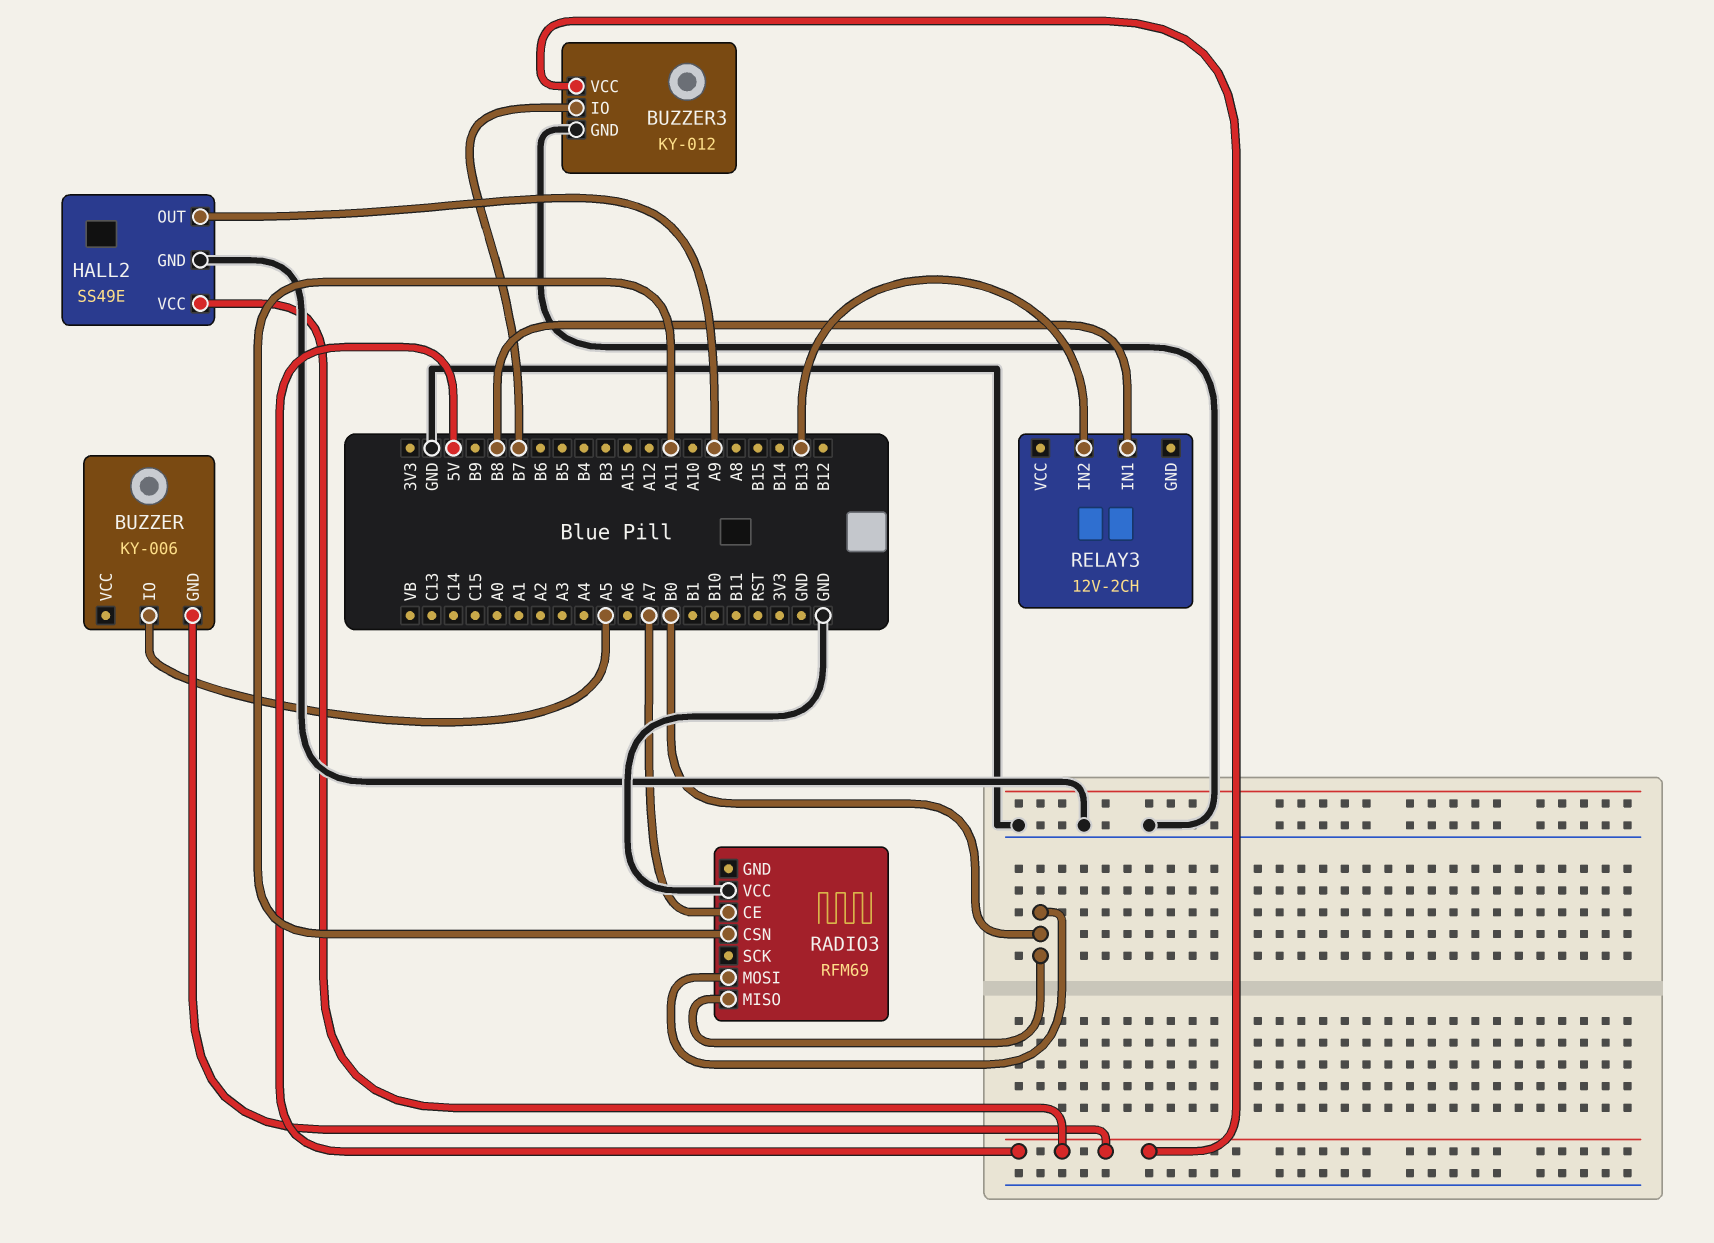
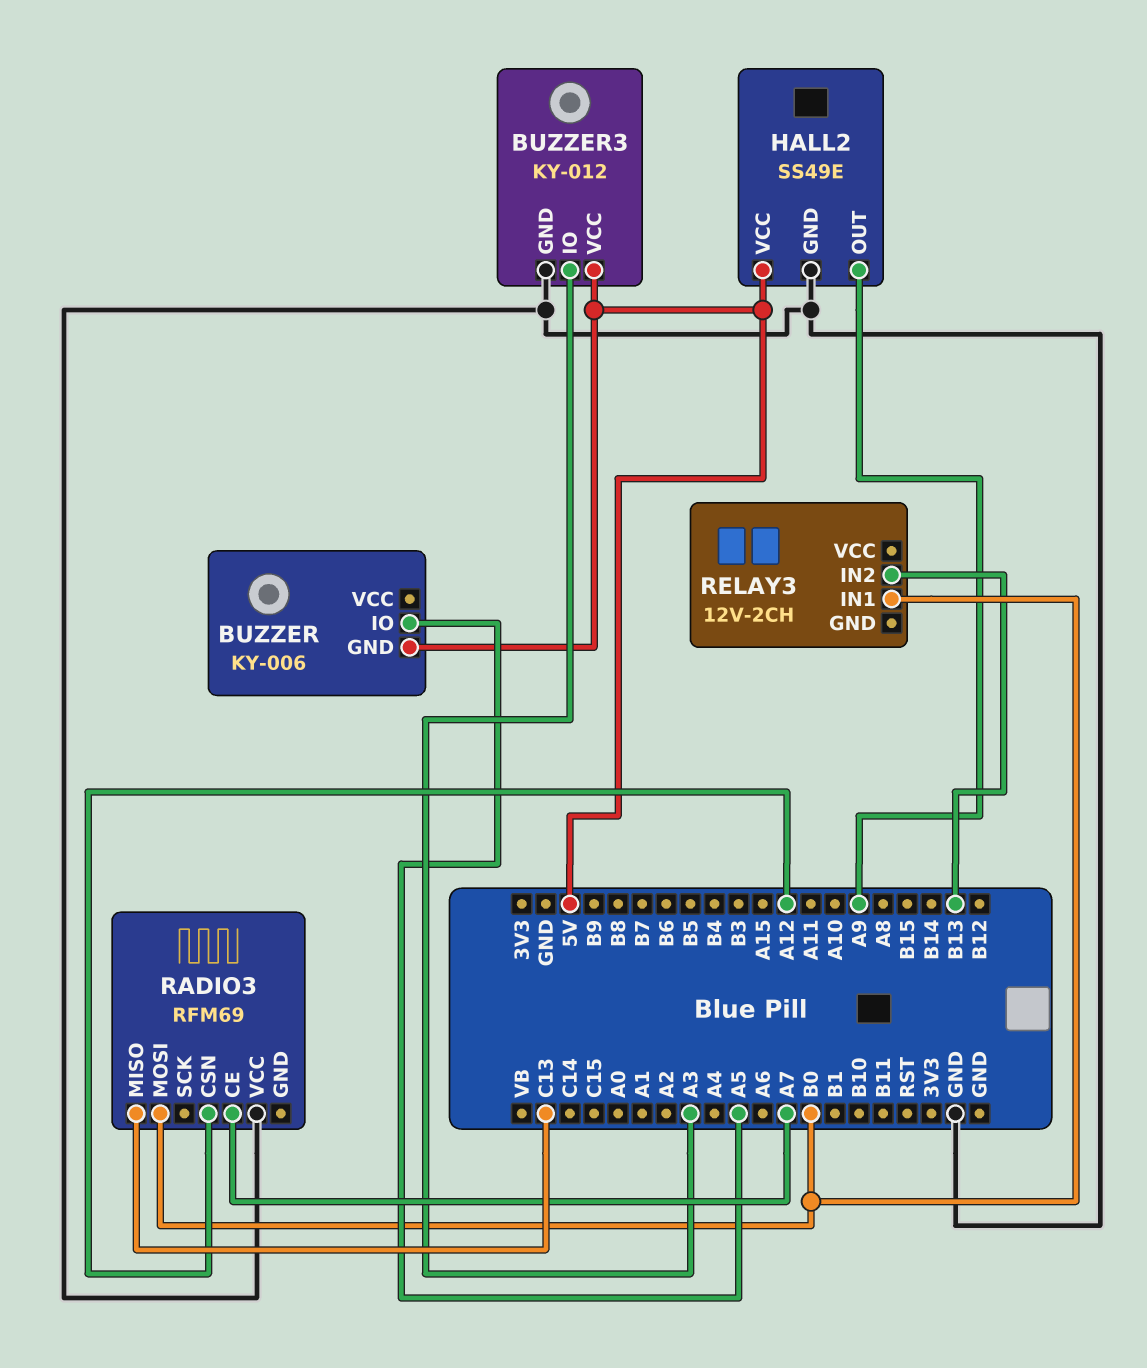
BUZZER3 pin IO: B7 -> A3
RADIO3 pin CSN: A11 -> A12
RADIO3 pin MISO: B0 -> C13
RELAY3 pin IN1: B8 -> B0

